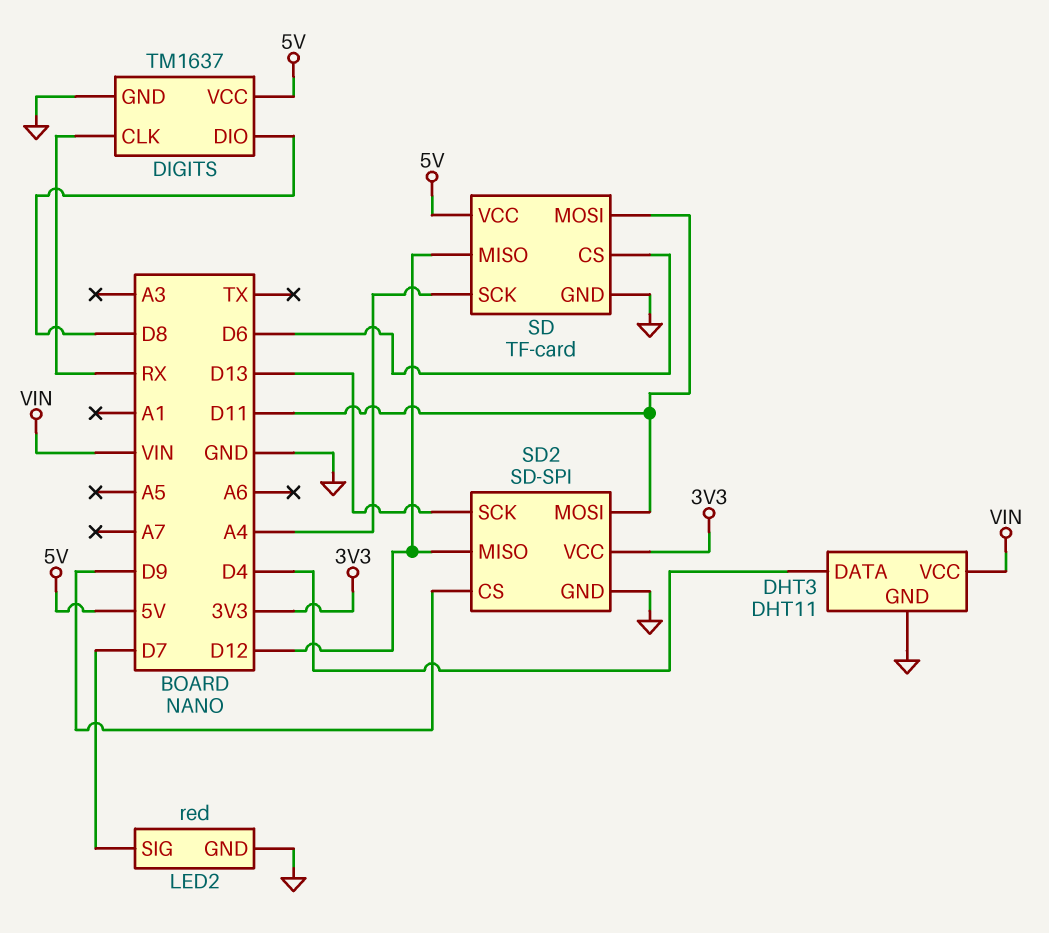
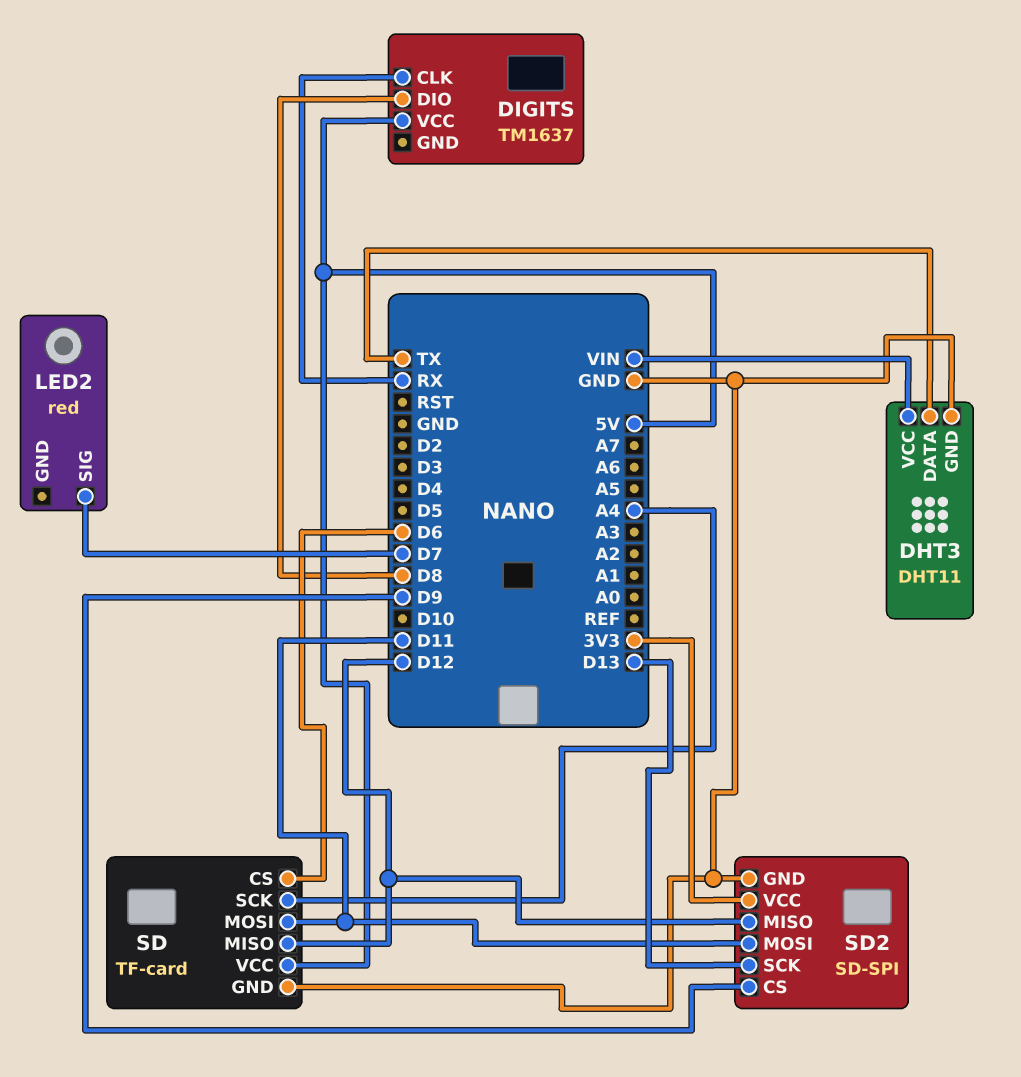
DHT3 pin DATA: D4 -> TX
DIGITS pin GND: GND -> none
LED2 pin GND: GND -> none

